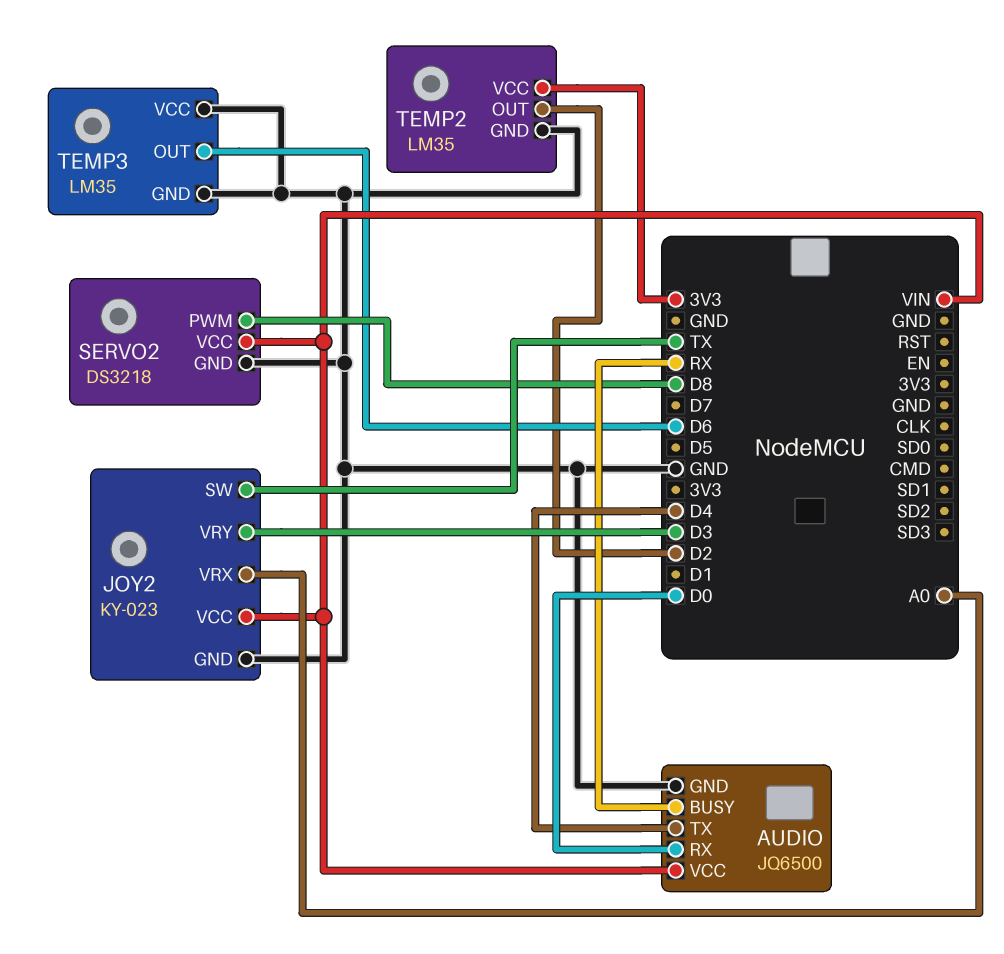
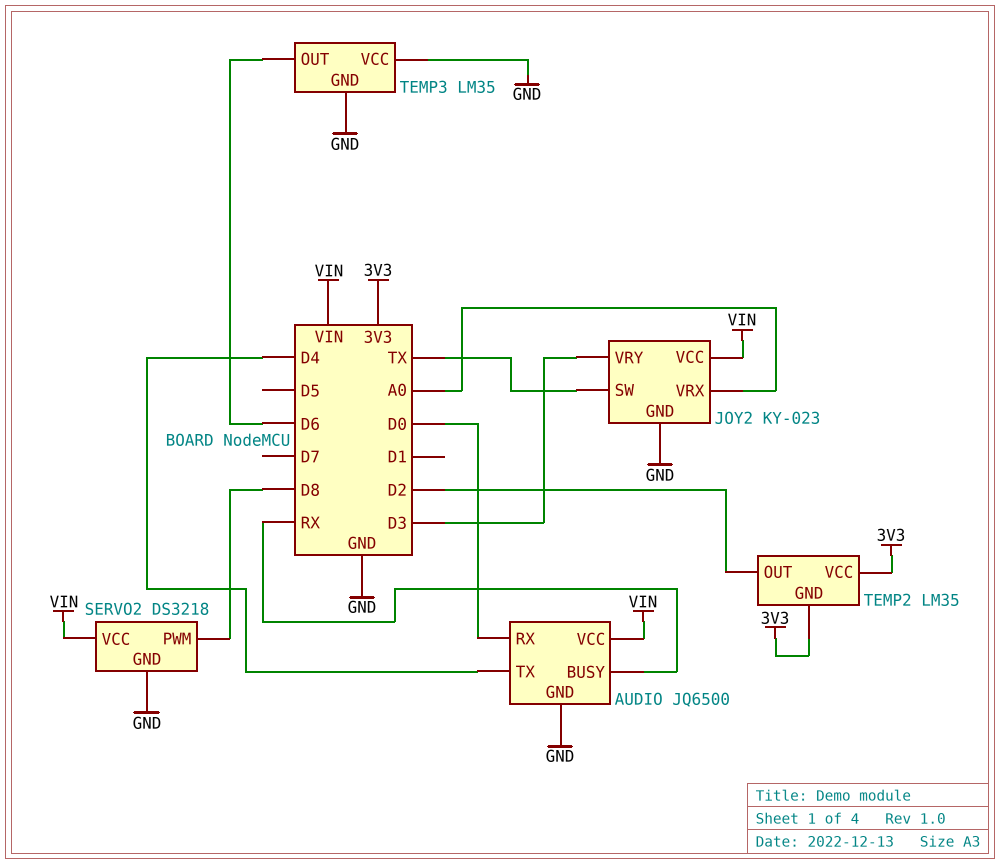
TEMP2 pin GND: GND -> 3V3

